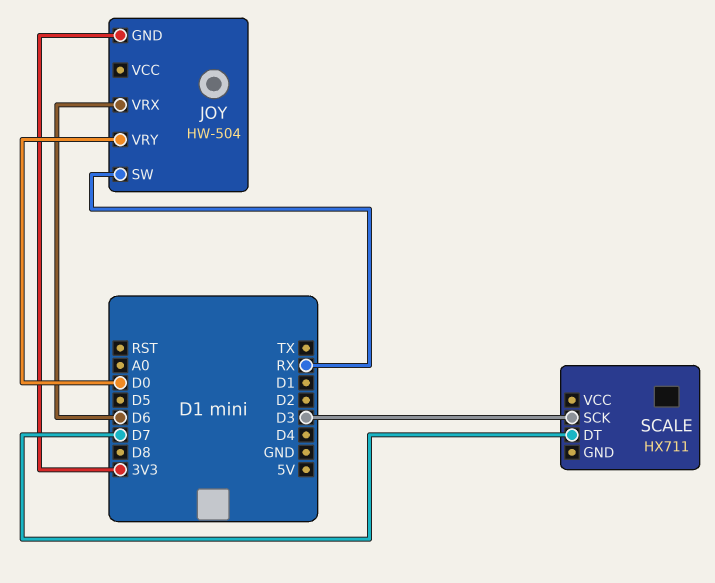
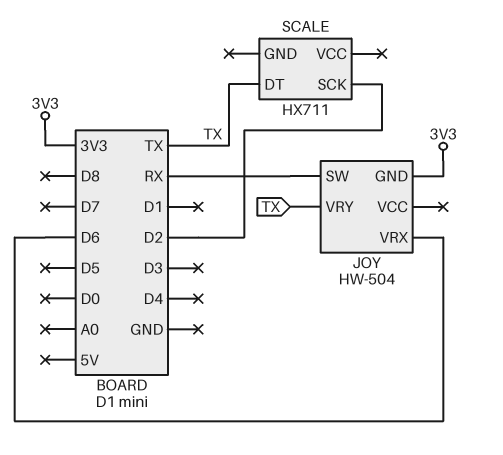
JOY pin VRY: D0 -> TX
SCALE pin DT: D7 -> TX
SCALE pin SCK: D3 -> D2

